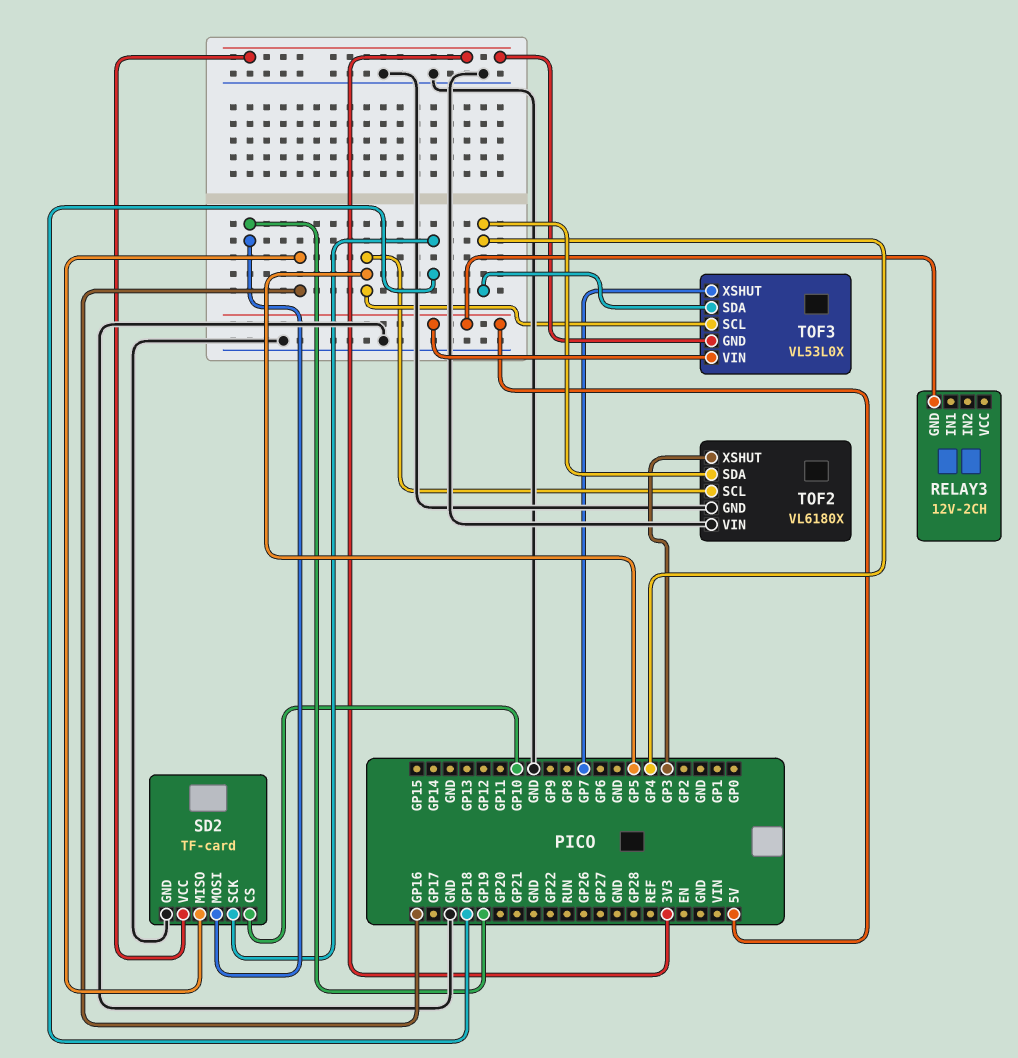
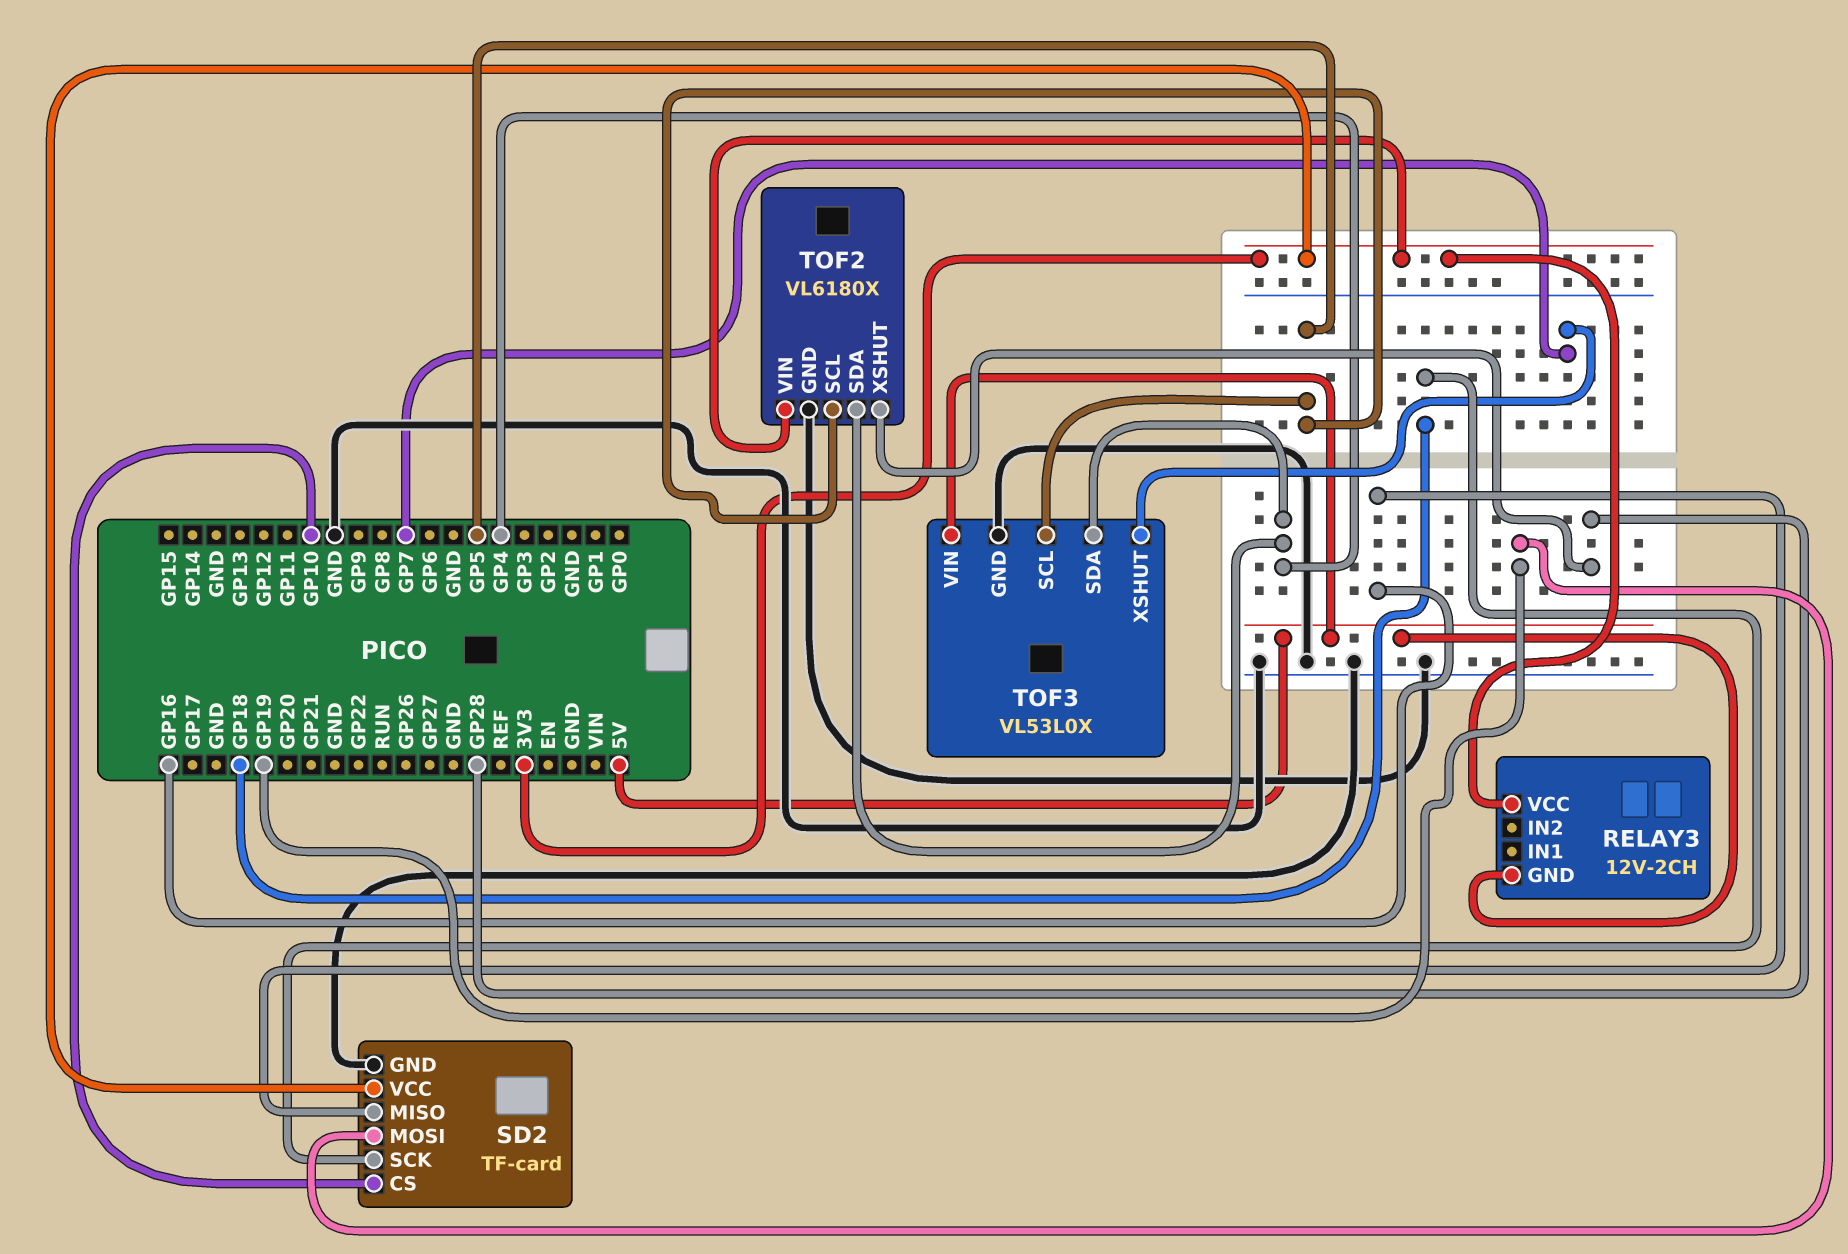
RELAY3 pin VCC: none -> 3V3
TOF2 pin VIN: GND -> 3V3
TOF2 pin XSHUT: GP3 -> GP28
TOF3 pin GND: 3V3 -> GND

